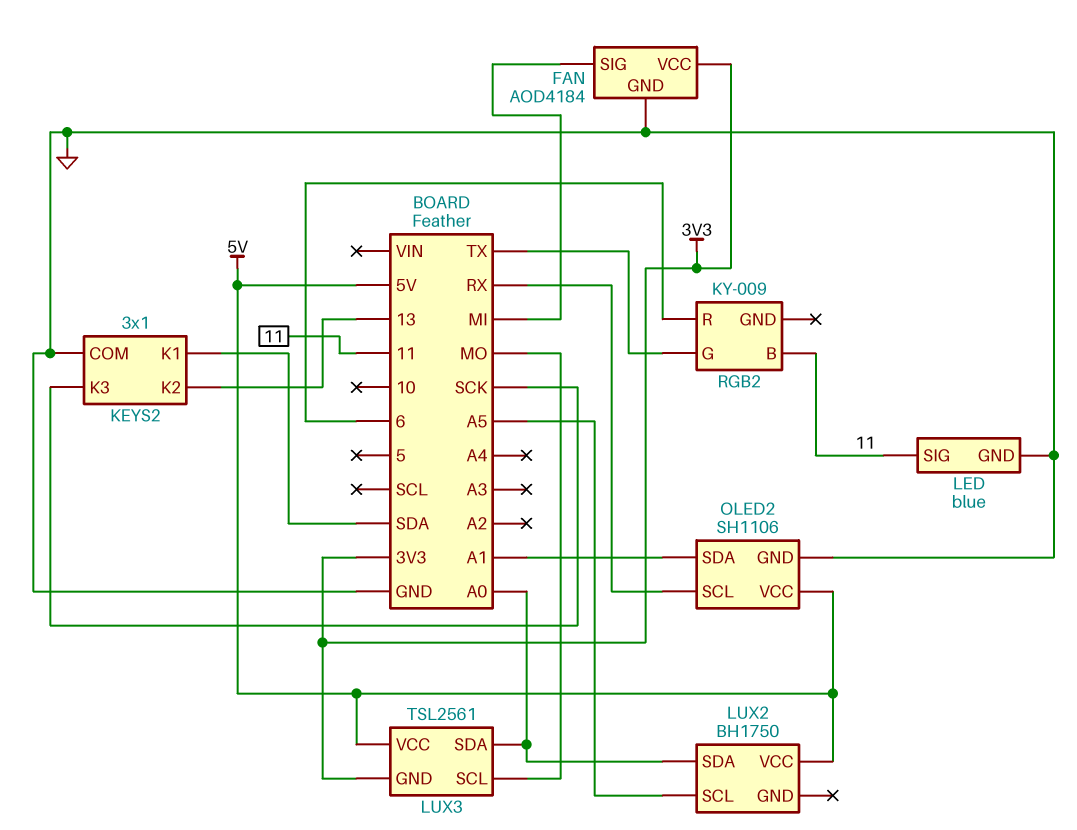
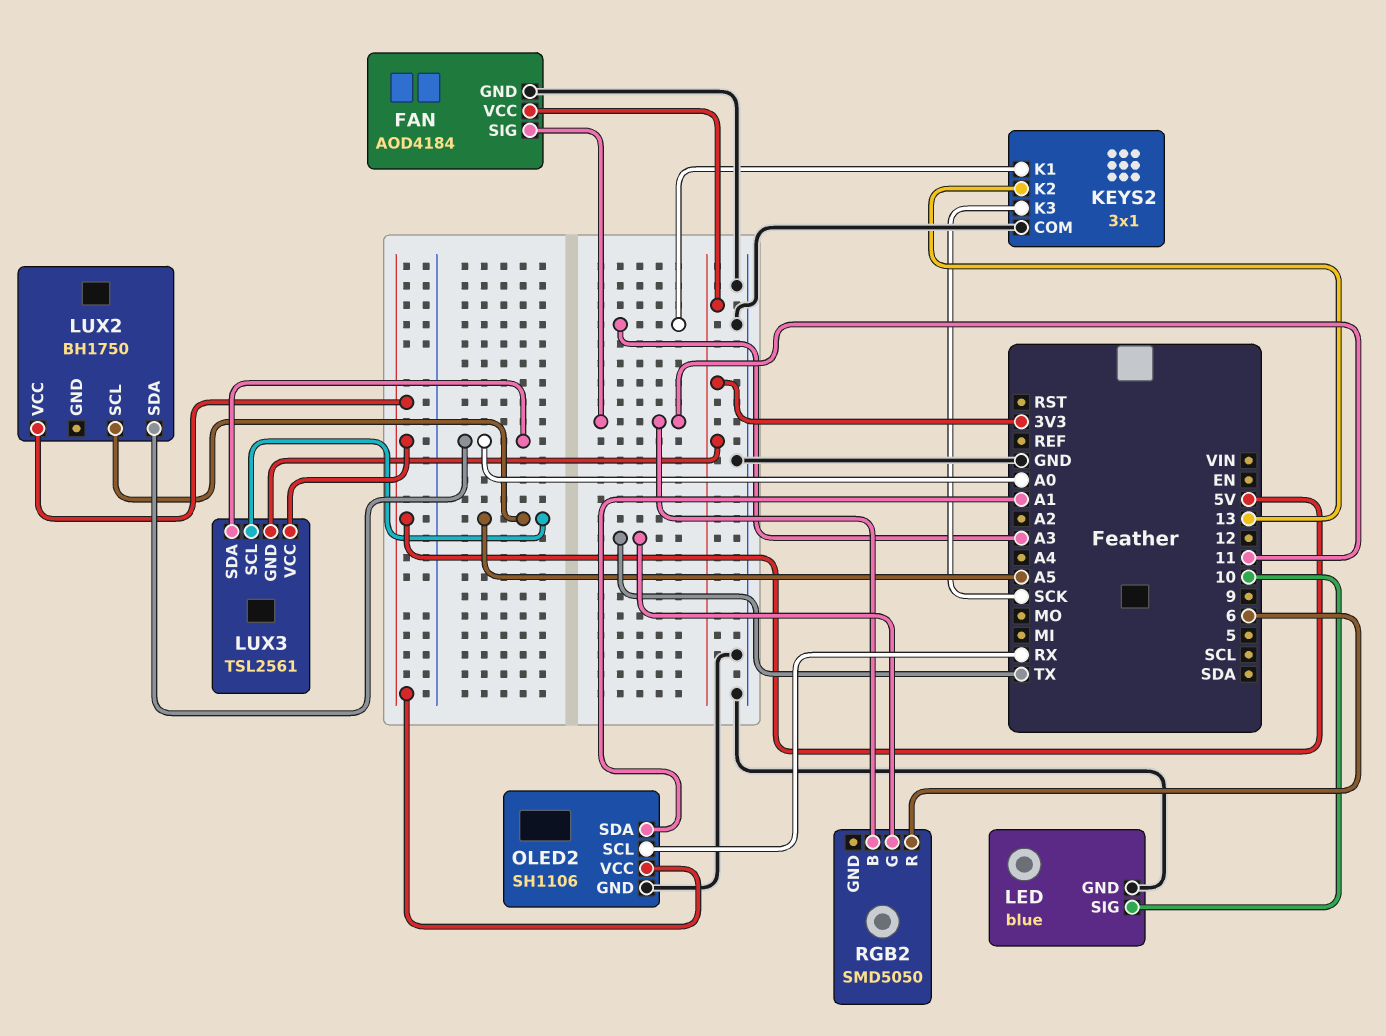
FAN pin SIG: MI -> 11
KEYS2 pin K1: SDA -> A3
LED pin SIG: 11 -> 10
LUX3 pin SCL: MO -> A5
RGB2: KY-009 -> SMD5050

